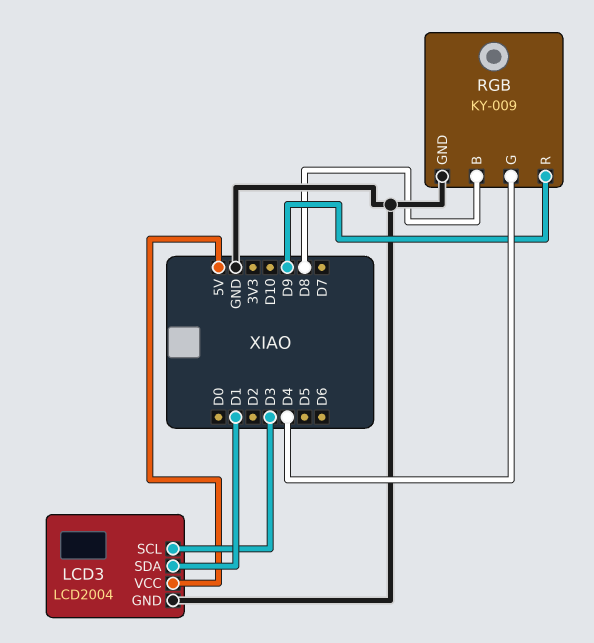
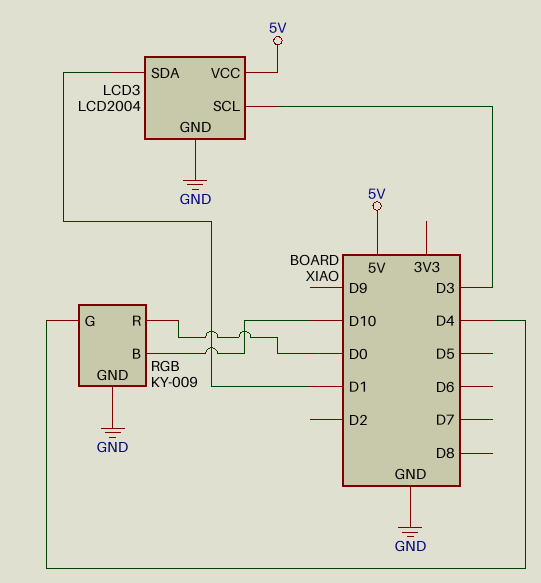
RGB pin B: D8 -> D10
RGB pin R: D9 -> D0

